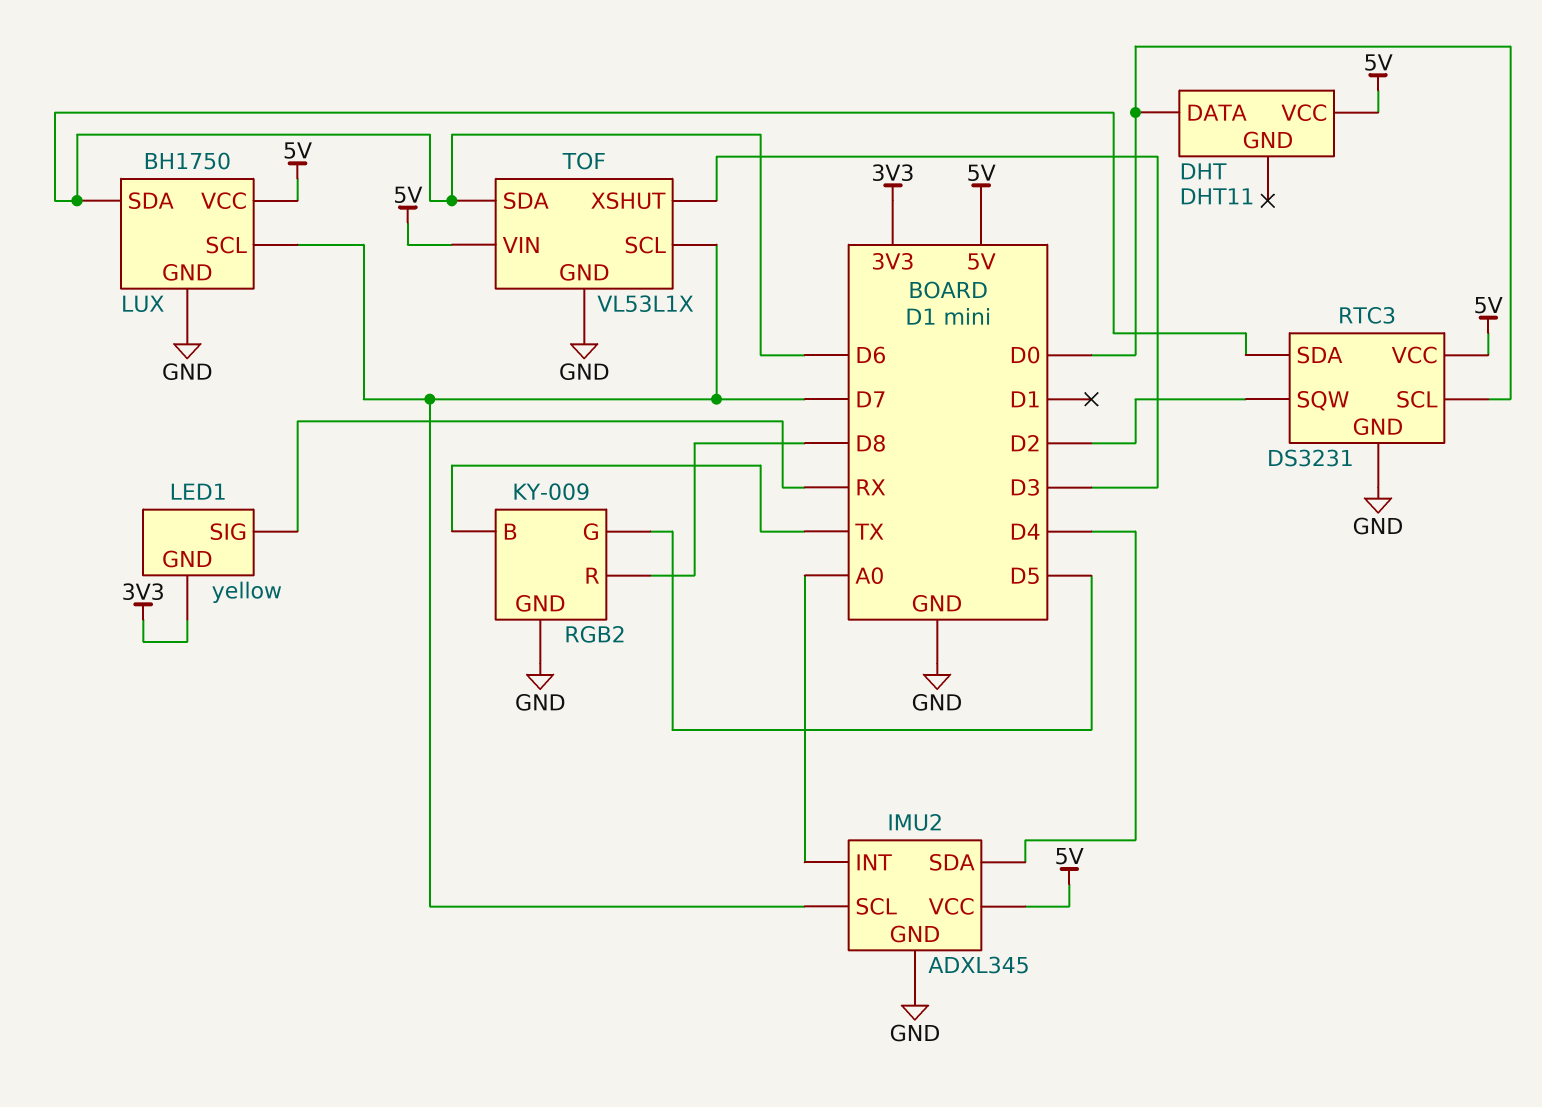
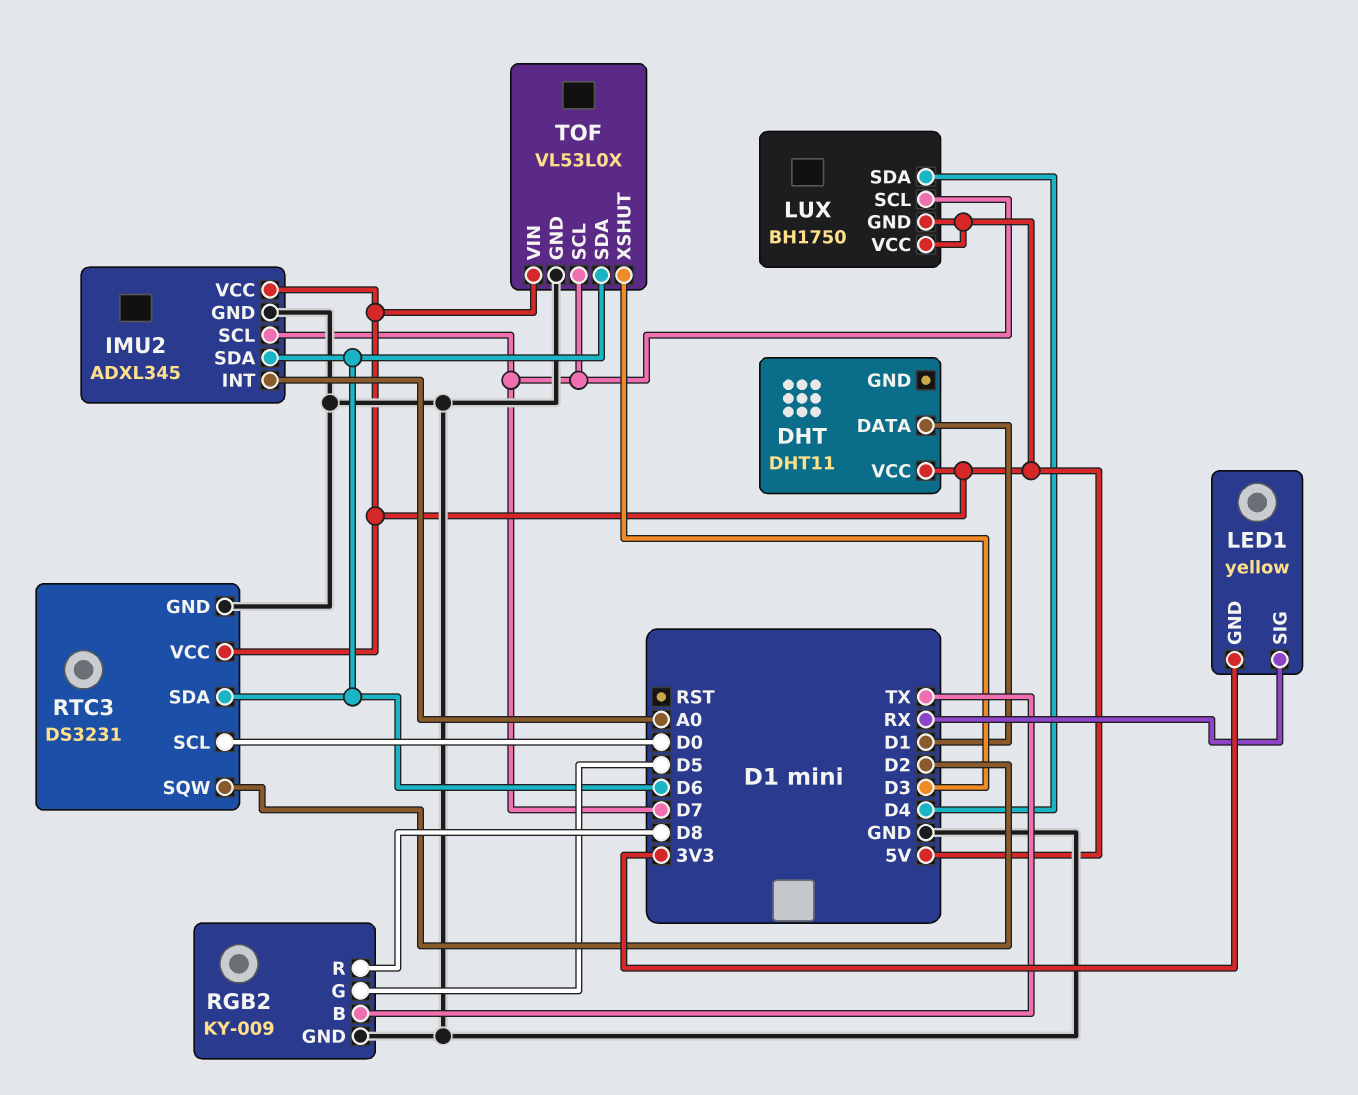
DHT pin DATA: D0 -> D1
IMU2 pin SDA: D4 -> D6
LUX pin GND: GND -> 5V
LUX pin SDA: D6 -> D4
TOF: VL53L1X -> VL53L0X

